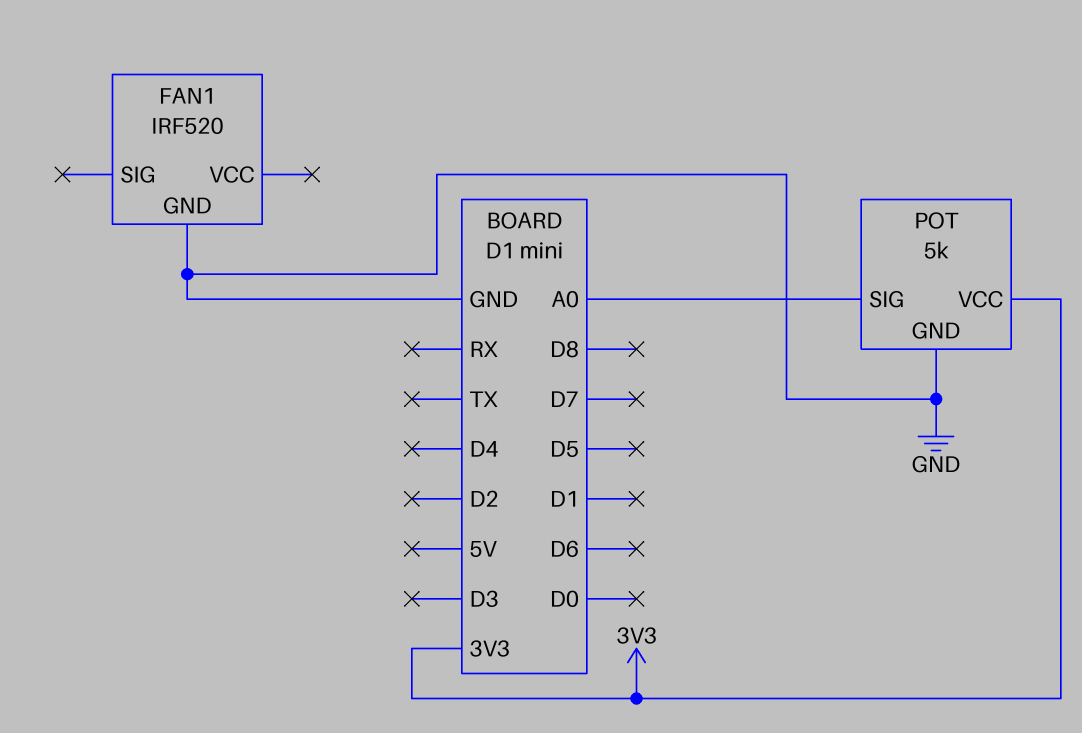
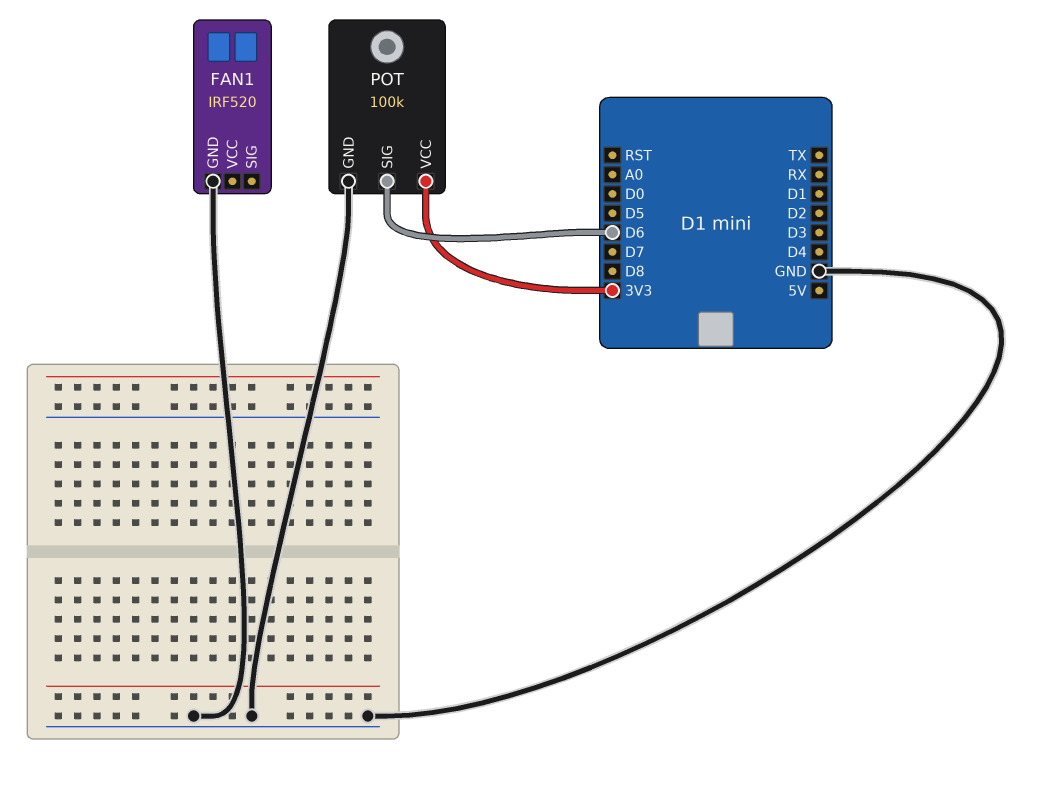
POT: 5k -> 100k
POT pin SIG: A0 -> D6

